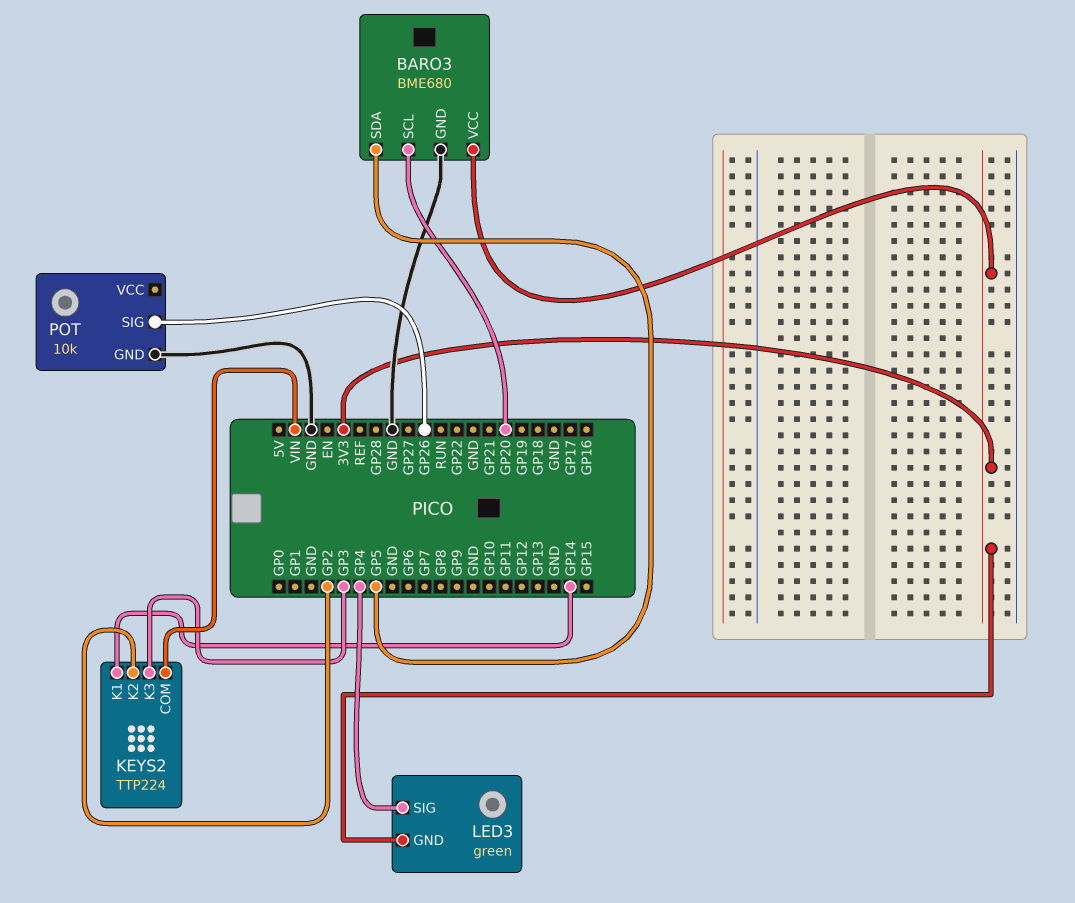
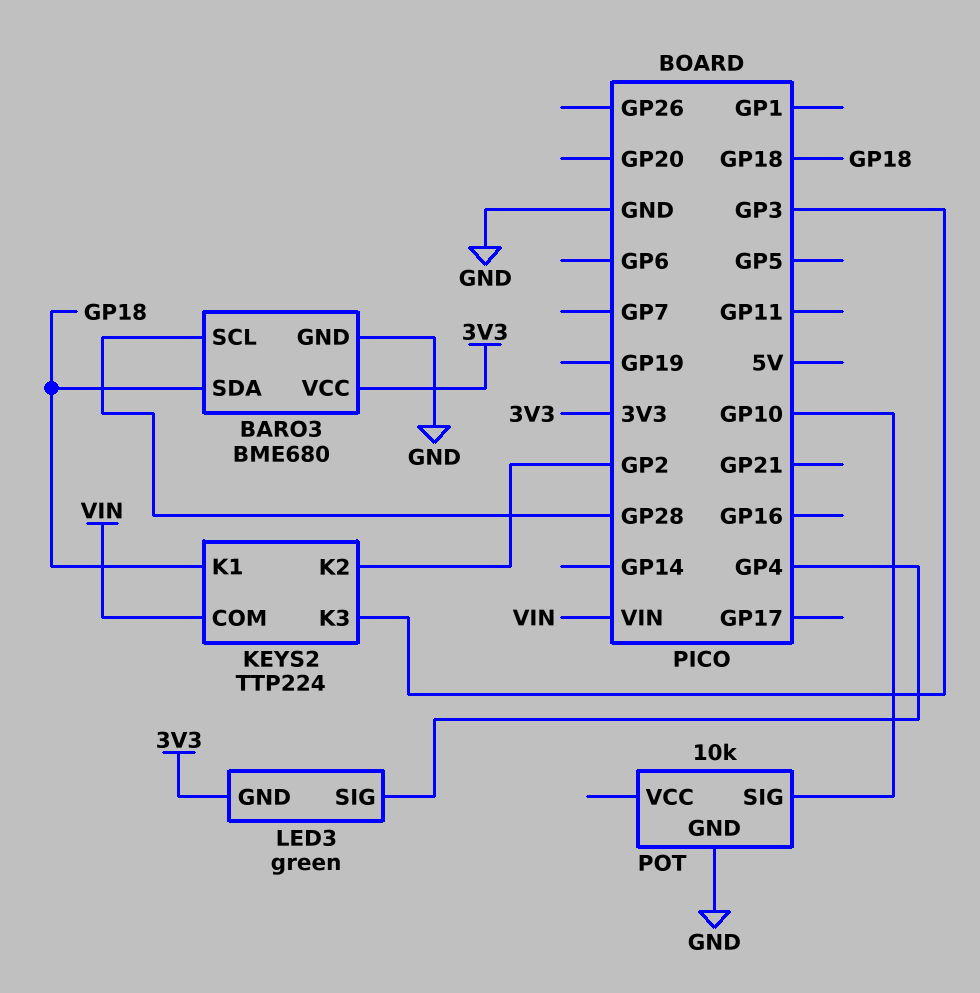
BARO3 pin SCL: GP20 -> GP28
BARO3 pin SDA: GP5 -> GP18
KEYS2 pin K1: GP14 -> GP18
POT pin SIG: GP26 -> GP10

